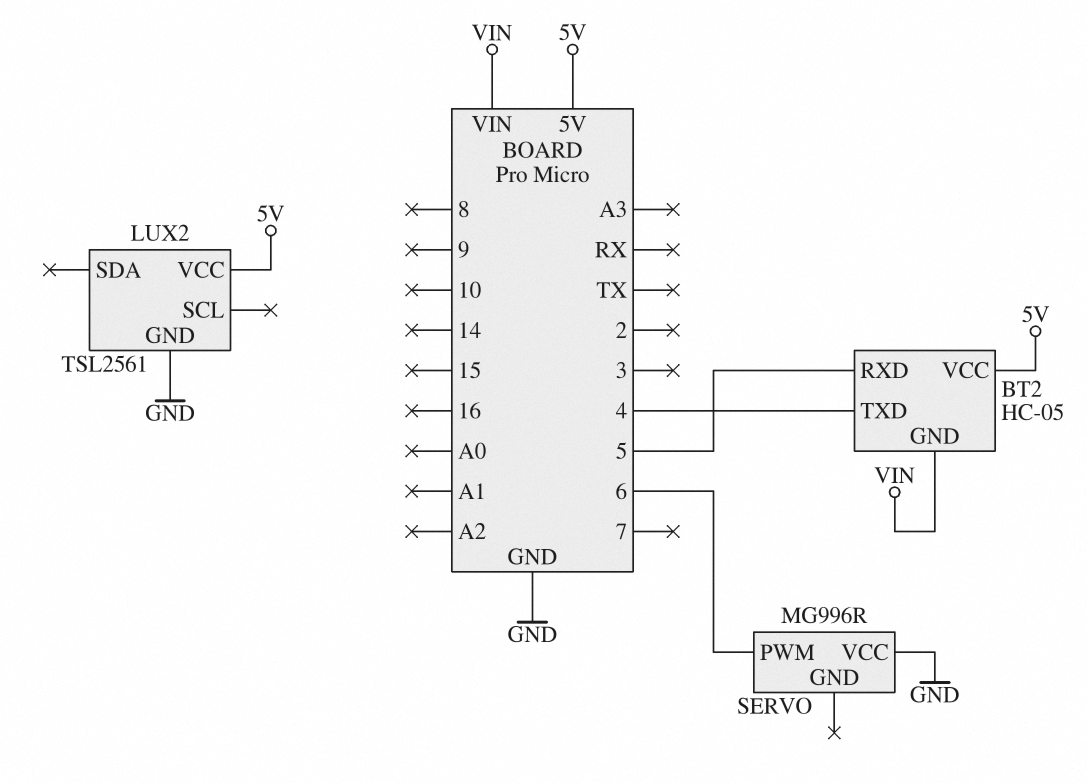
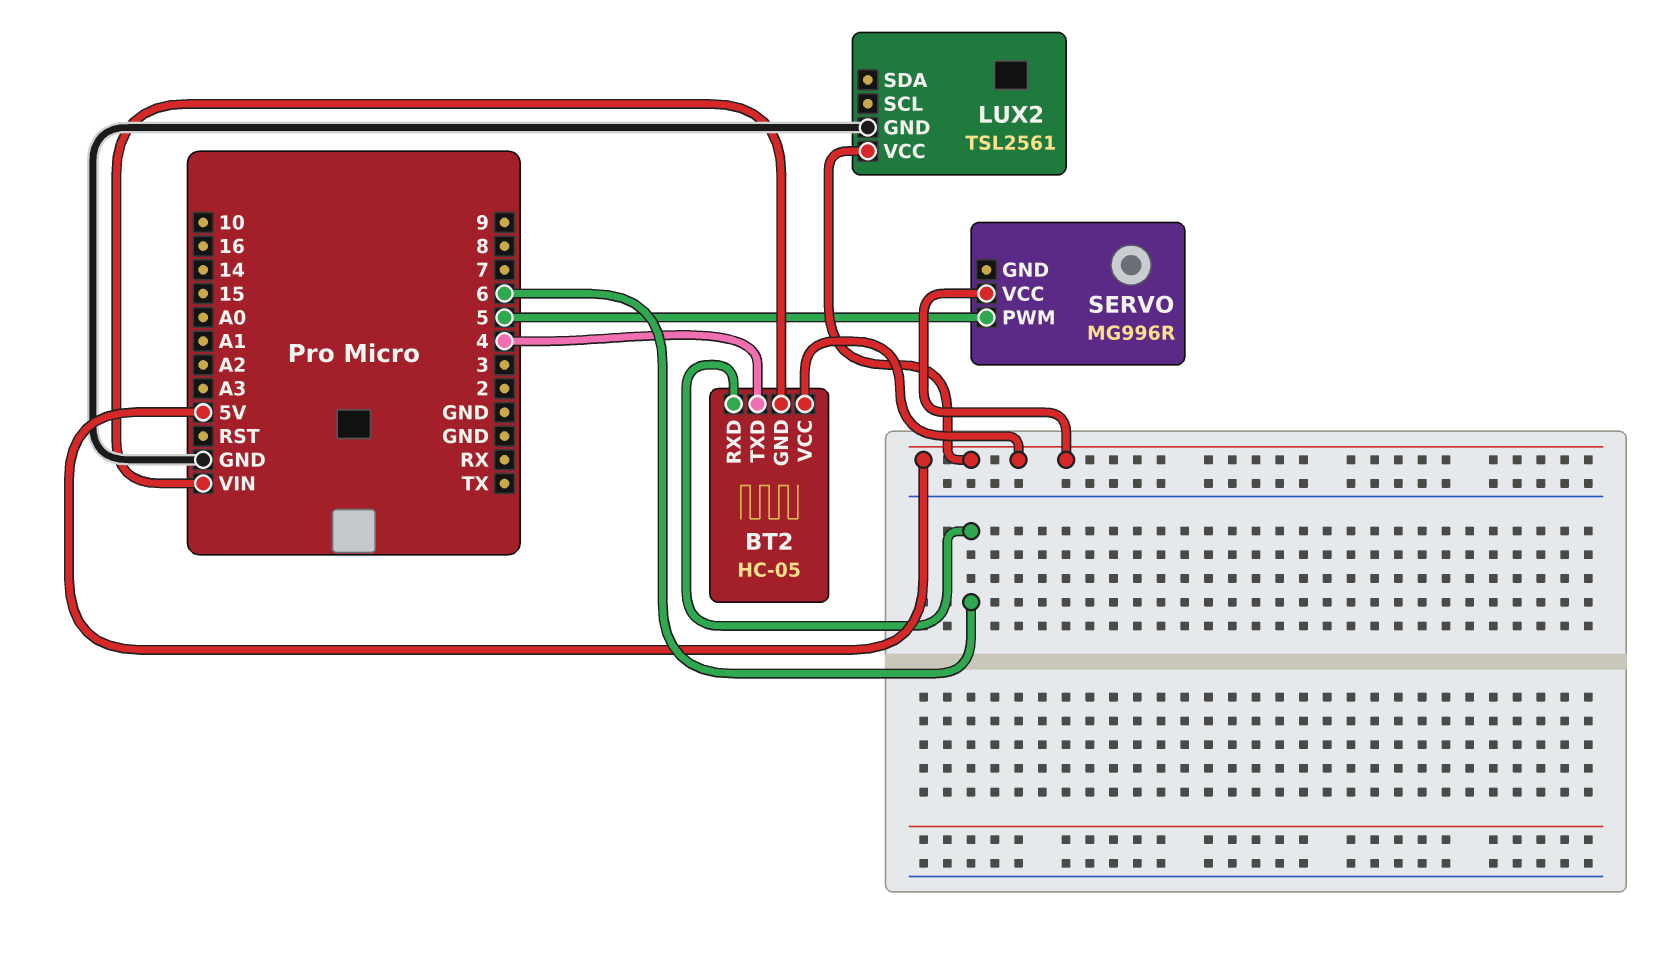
BT2 pin RXD: 5 -> 6
SERVO pin PWM: 6 -> 5
SERVO pin VCC: GND -> 5V

